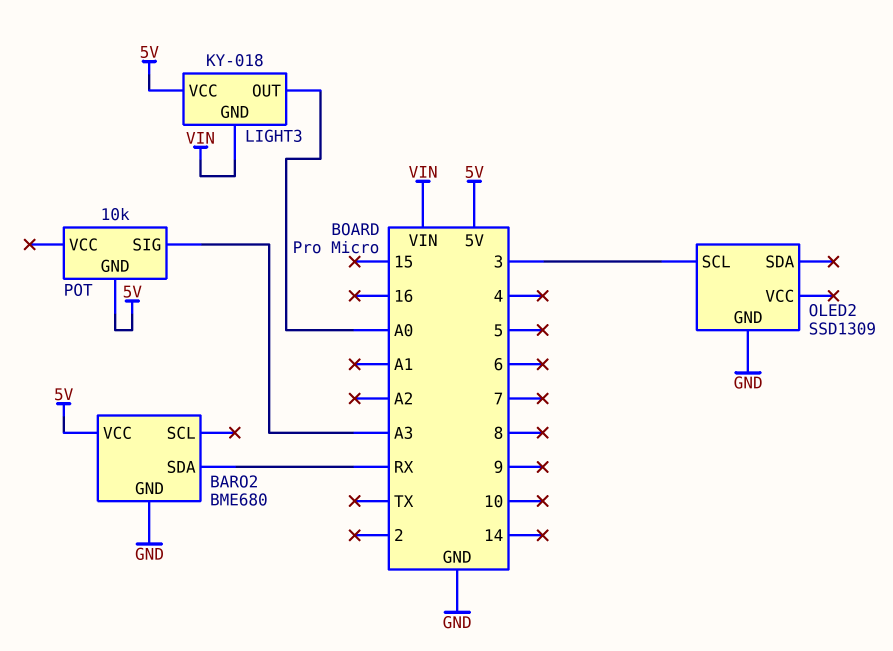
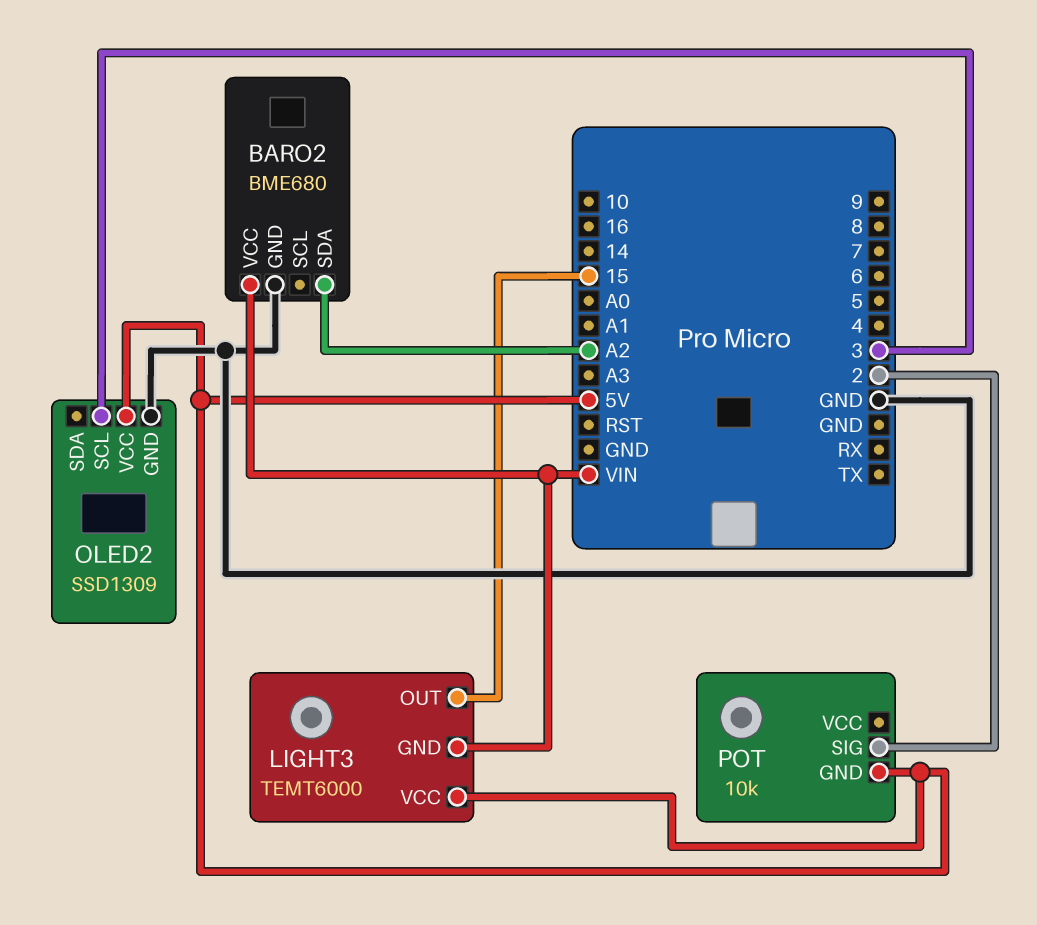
BARO2 pin SDA: RX -> A2
BARO2 pin VCC: 5V -> VIN
LIGHT3: KY-018 -> TEMT6000
LIGHT3 pin OUT: A0 -> 15
OLED2 pin VCC: none -> 5V
POT pin SIG: A3 -> 2

